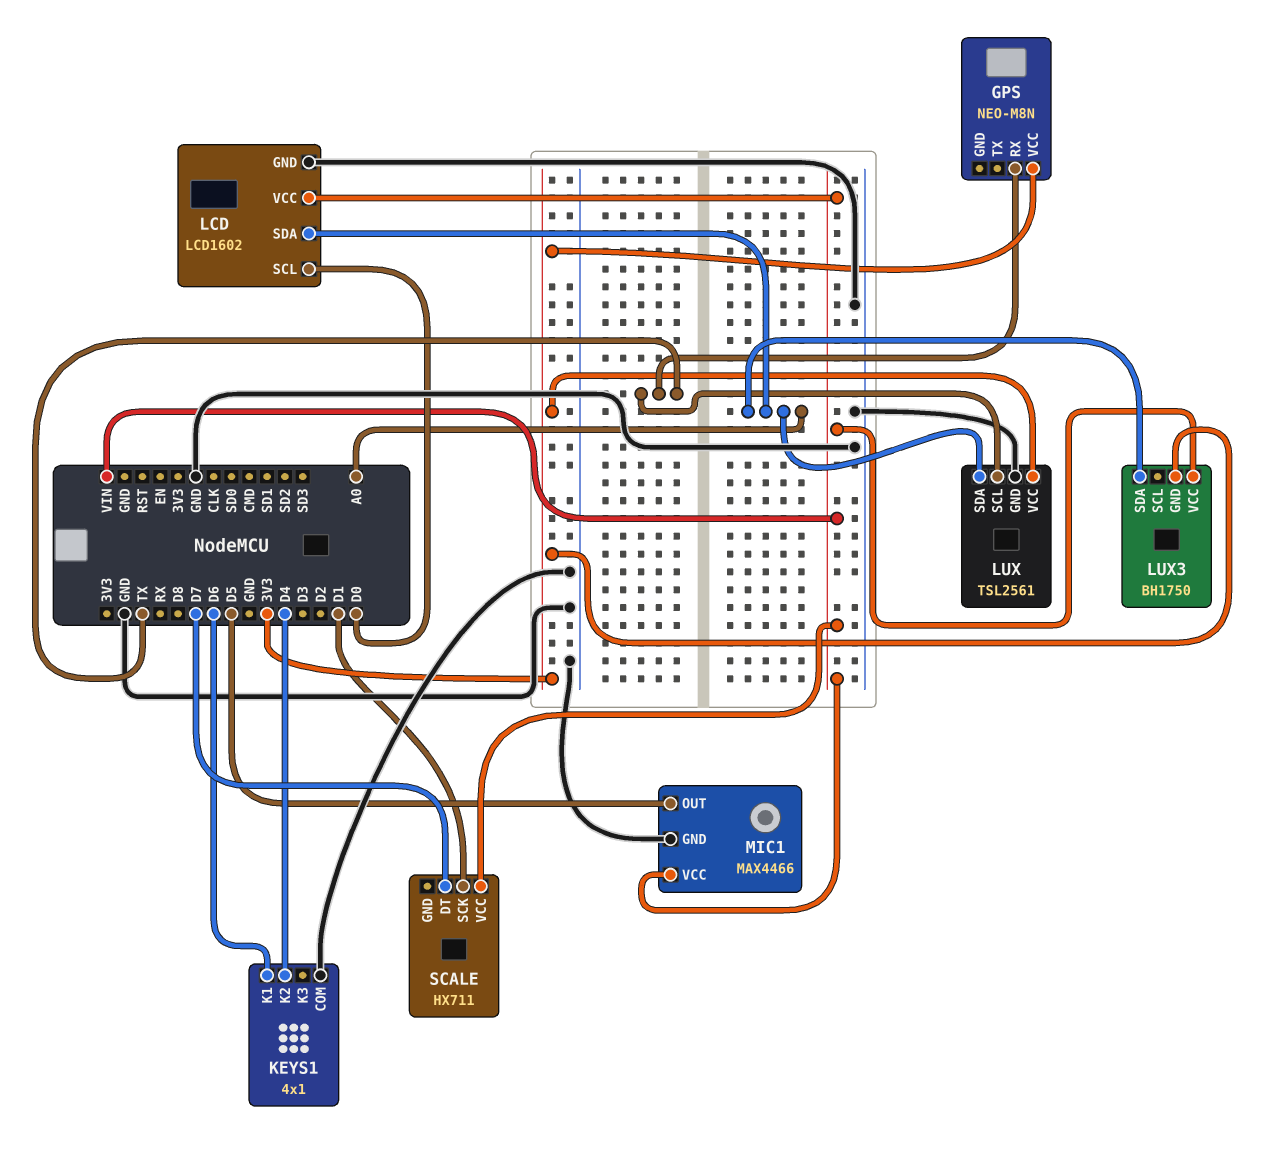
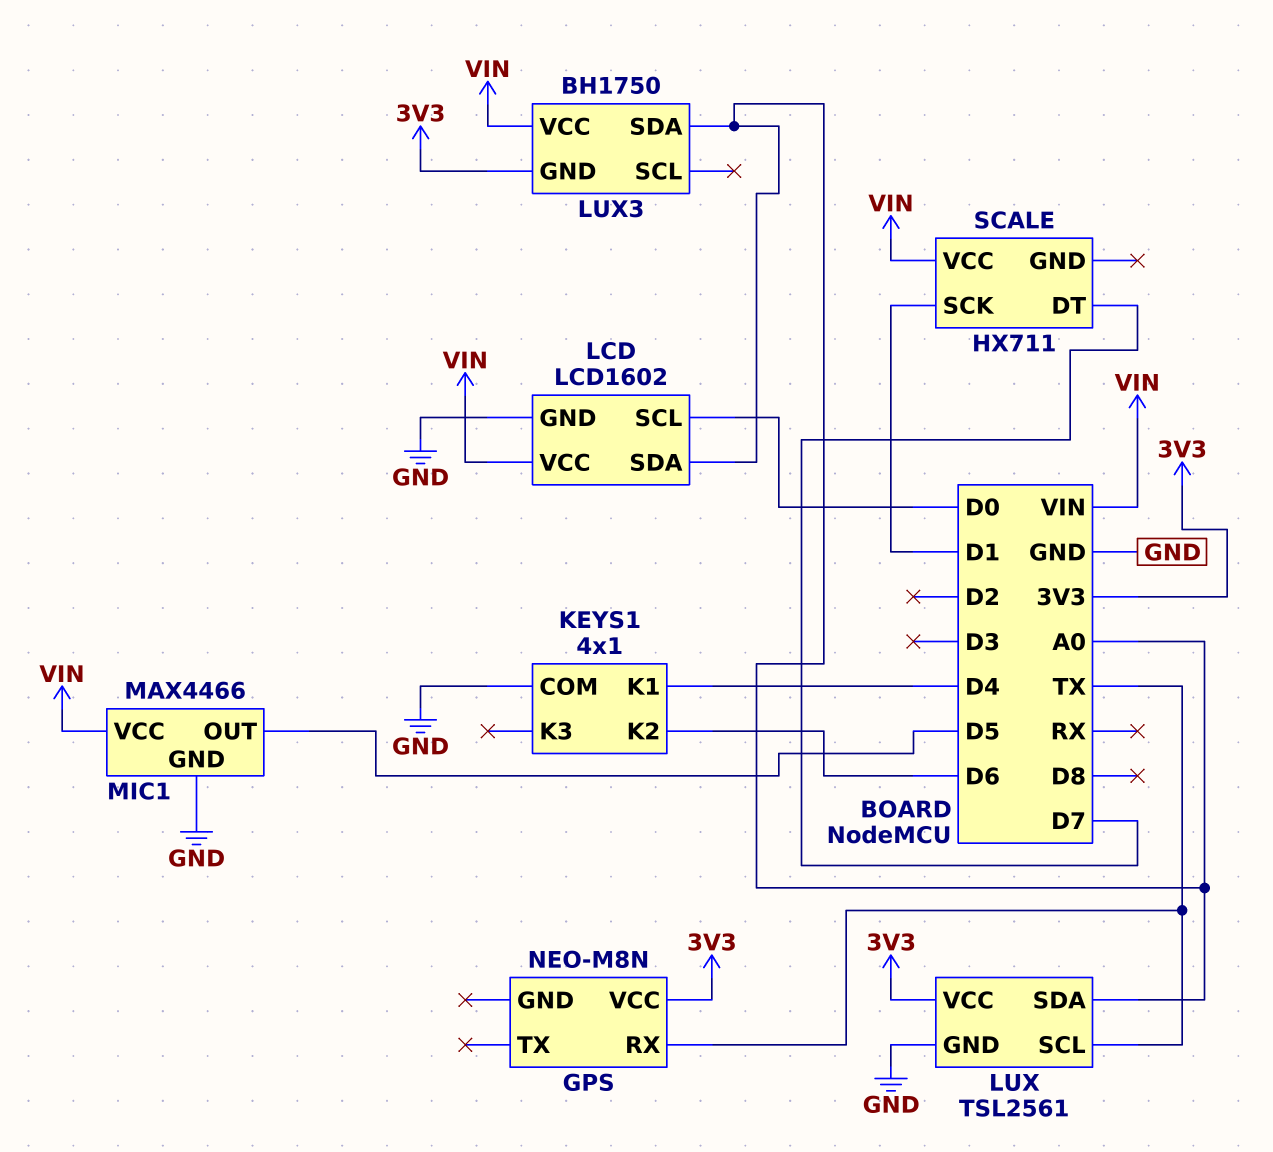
KEYS1 pin K1: D6 -> D4
KEYS1 pin K2: D4 -> D6

